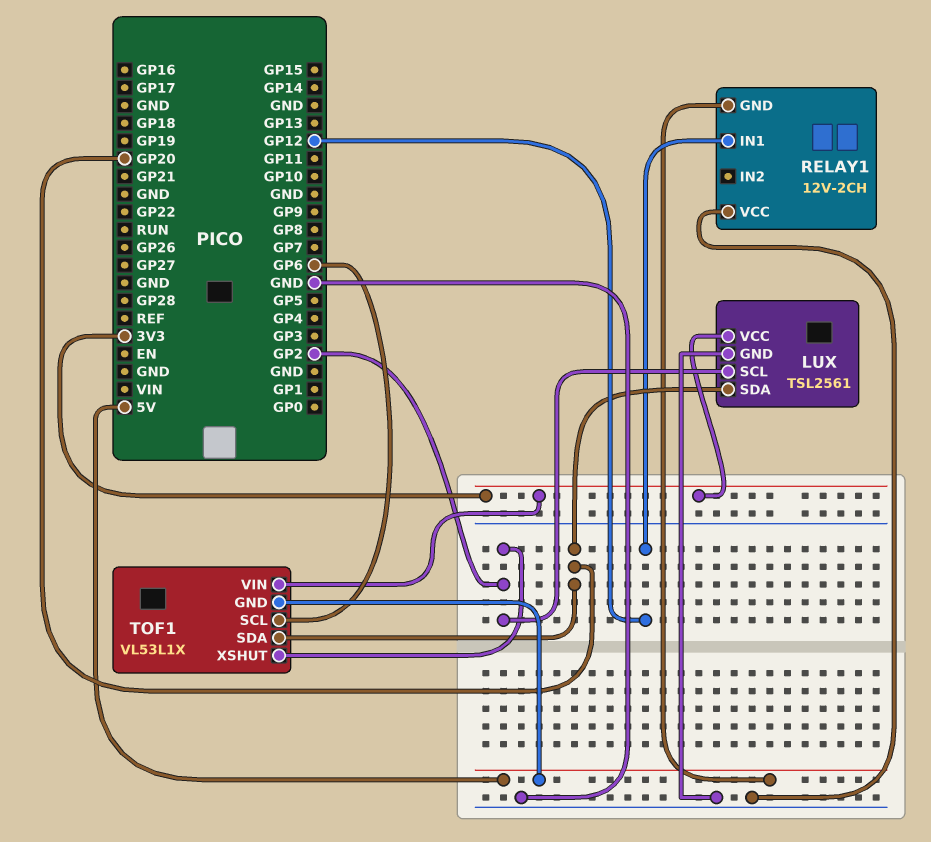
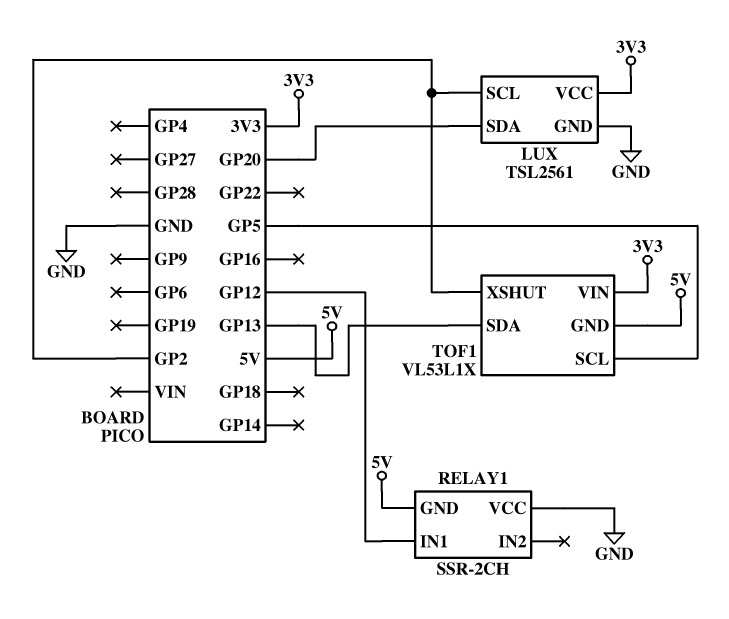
RELAY1: 12V-2CH -> SSR-2CH
TOF1 pin SCL: GP6 -> GP5
TOF1 pin SDA: GP20 -> GP13

